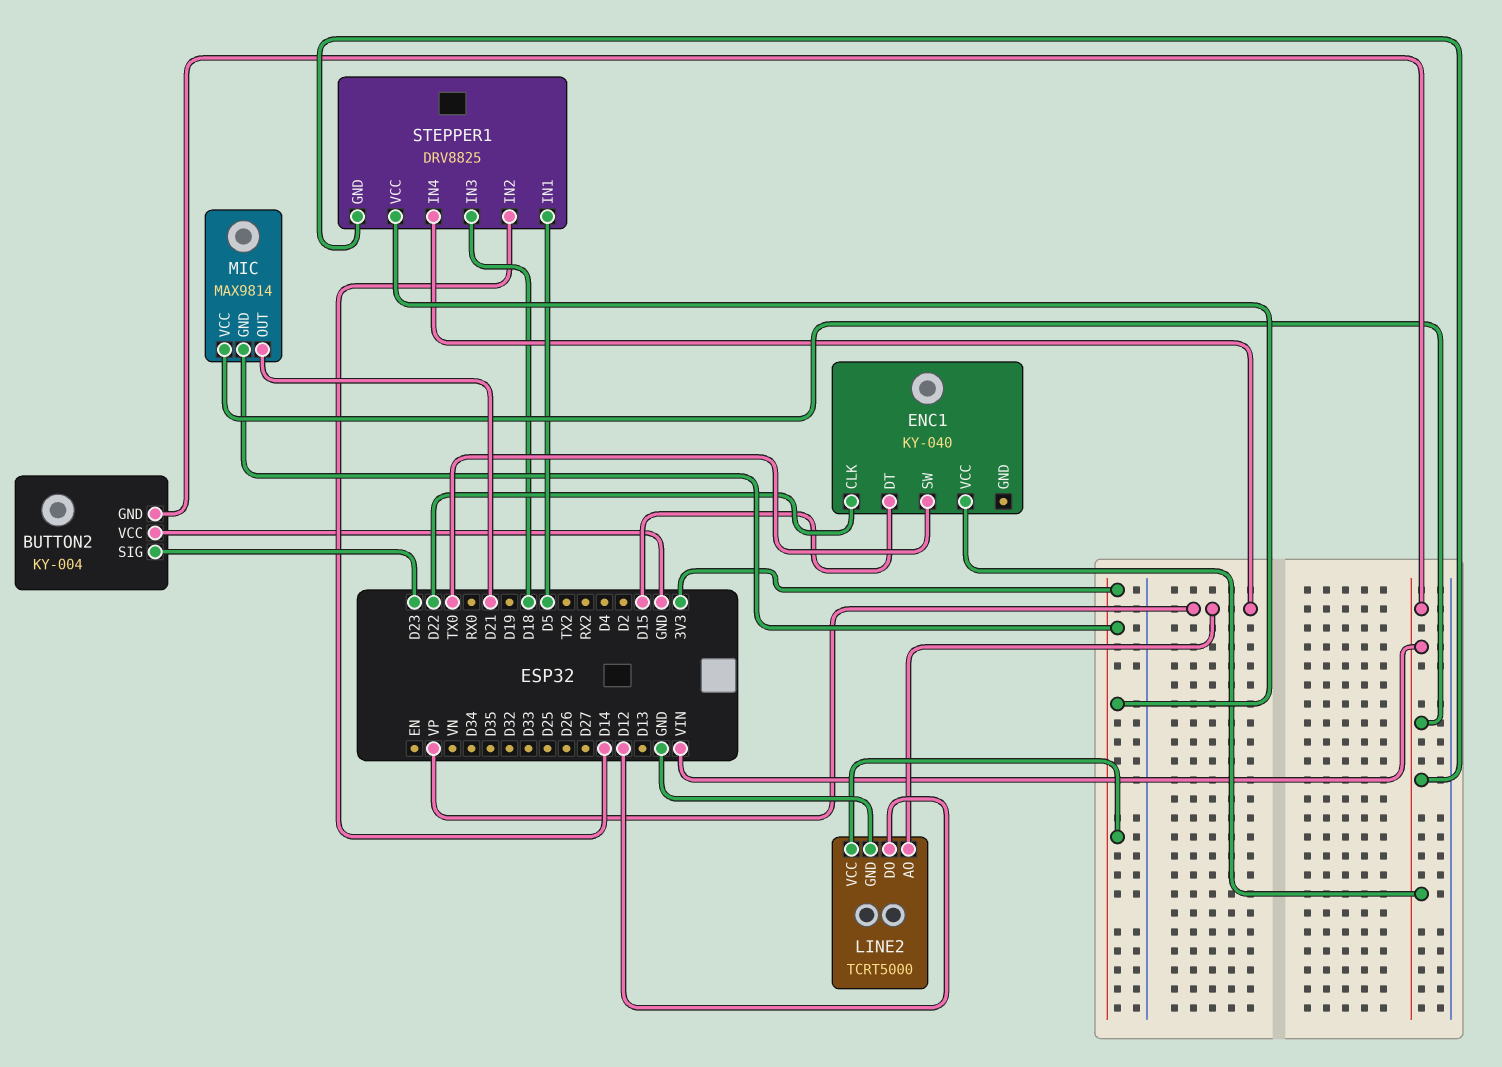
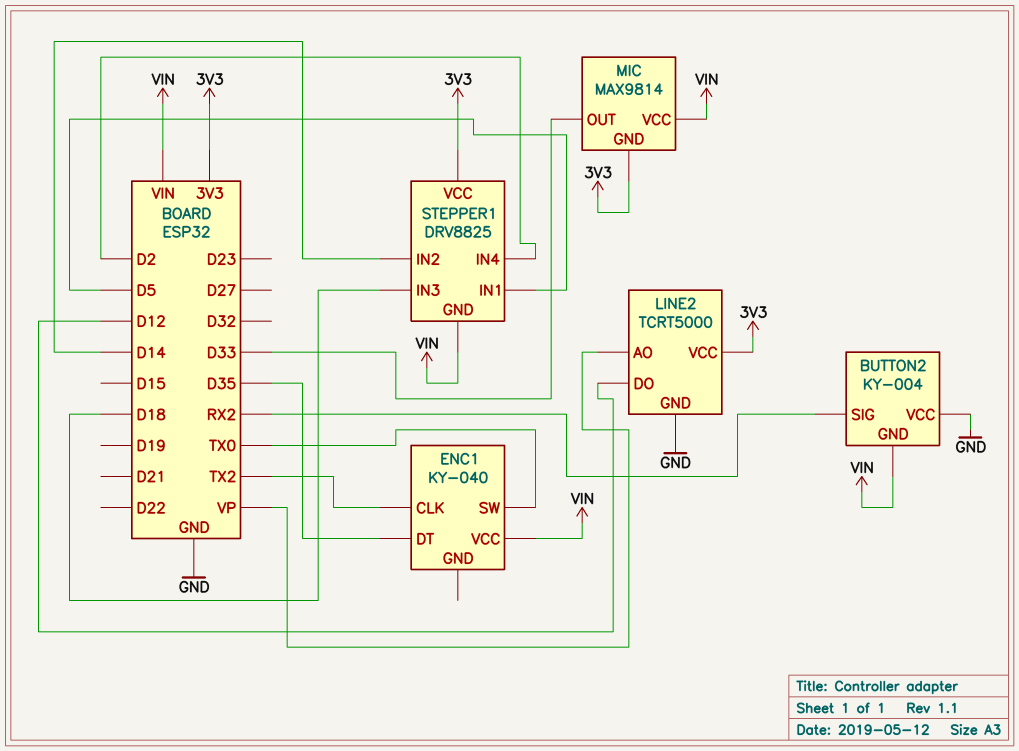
BUTTON2 pin SIG: D23 -> RX2
ENC1 pin CLK: D22 -> TX2
ENC1 pin DT: D15 -> D35
MIC pin OUT: D21 -> D33
STEPPER1 pin IN4: VP -> D2

